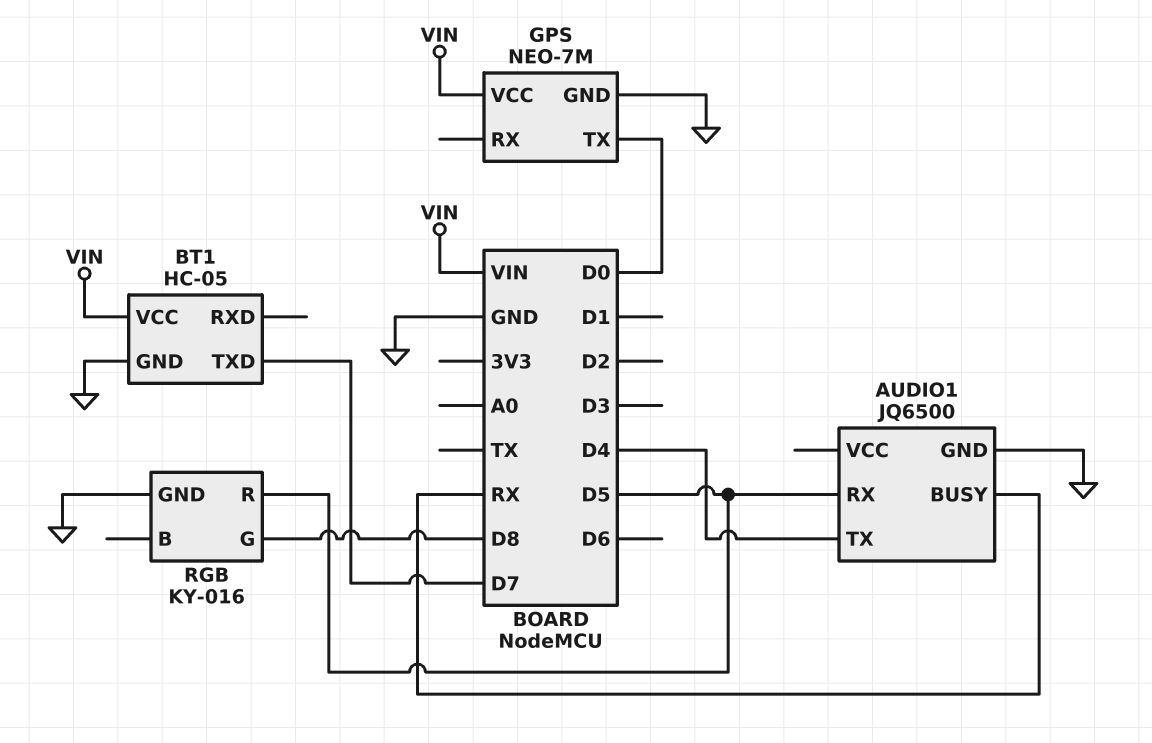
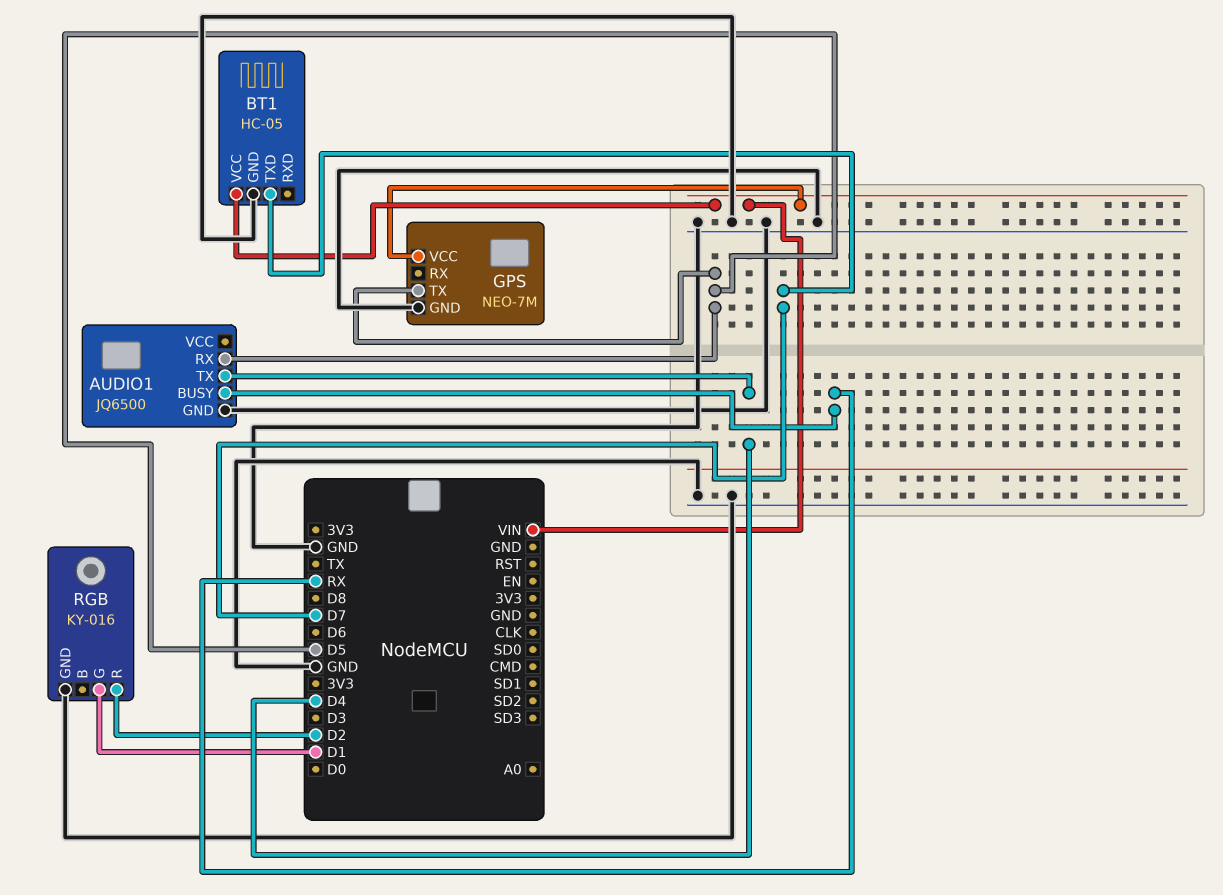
GPS pin TX: D0 -> D5
RGB pin G: D8 -> D1
RGB pin R: D5 -> D2

